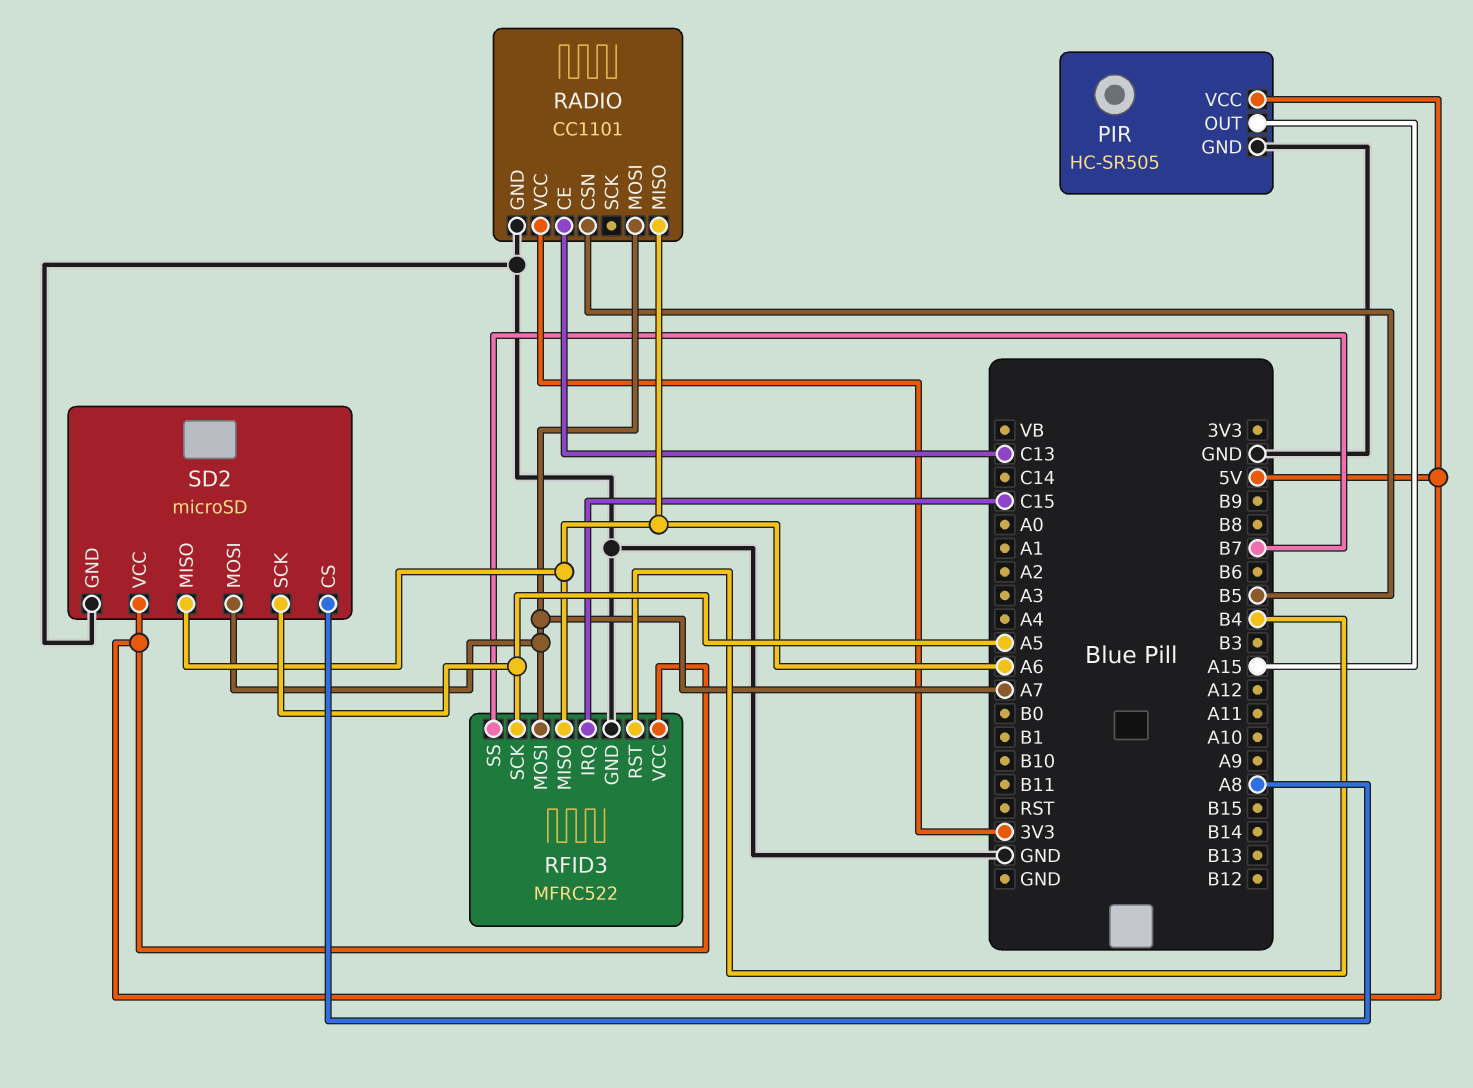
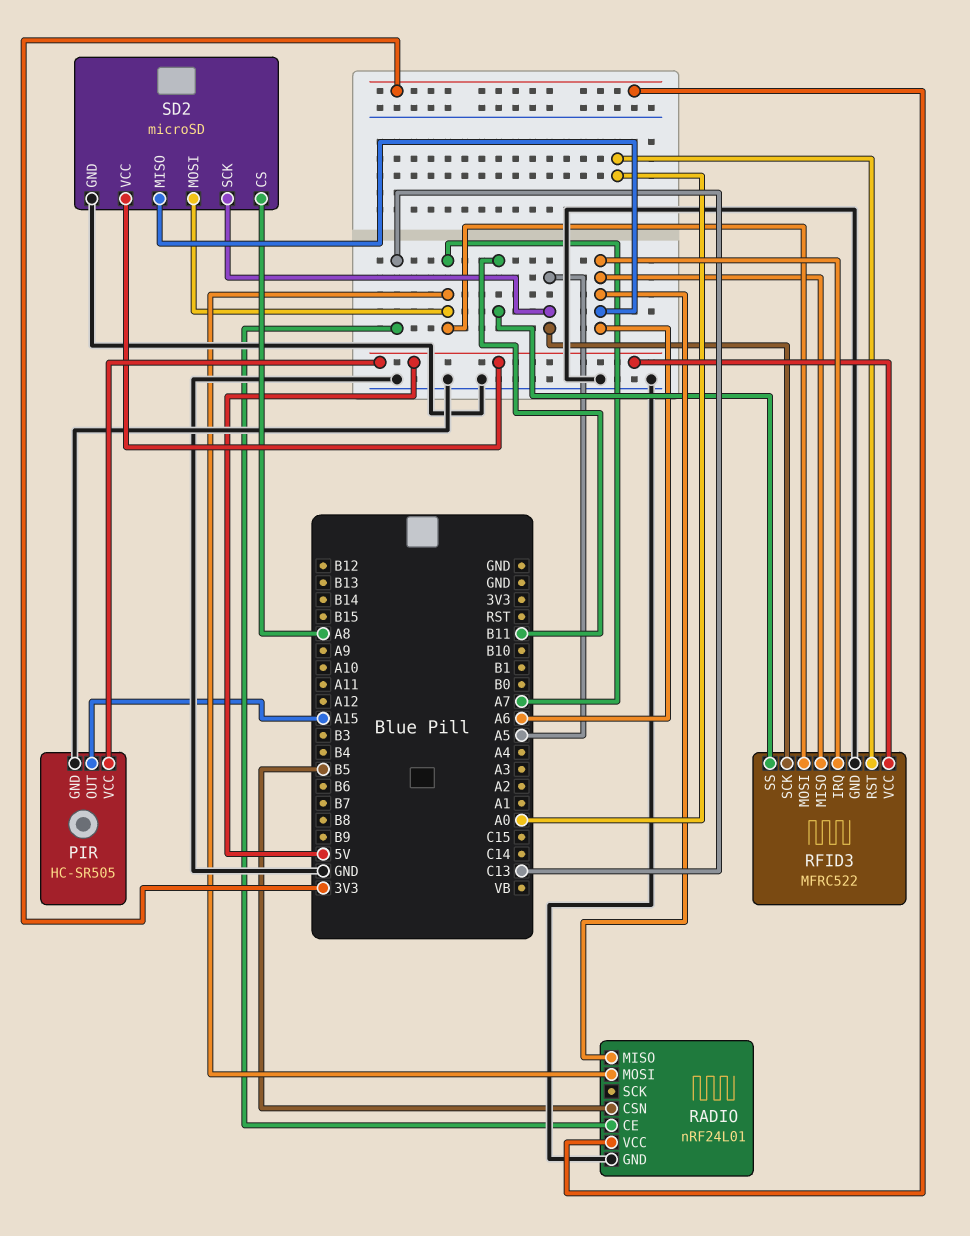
RADIO: CC1101 -> nRF24L01
RFID3 pin IRQ: C15 -> A6
RFID3 pin RST: B4 -> A0
RFID3 pin SS: B7 -> B11

